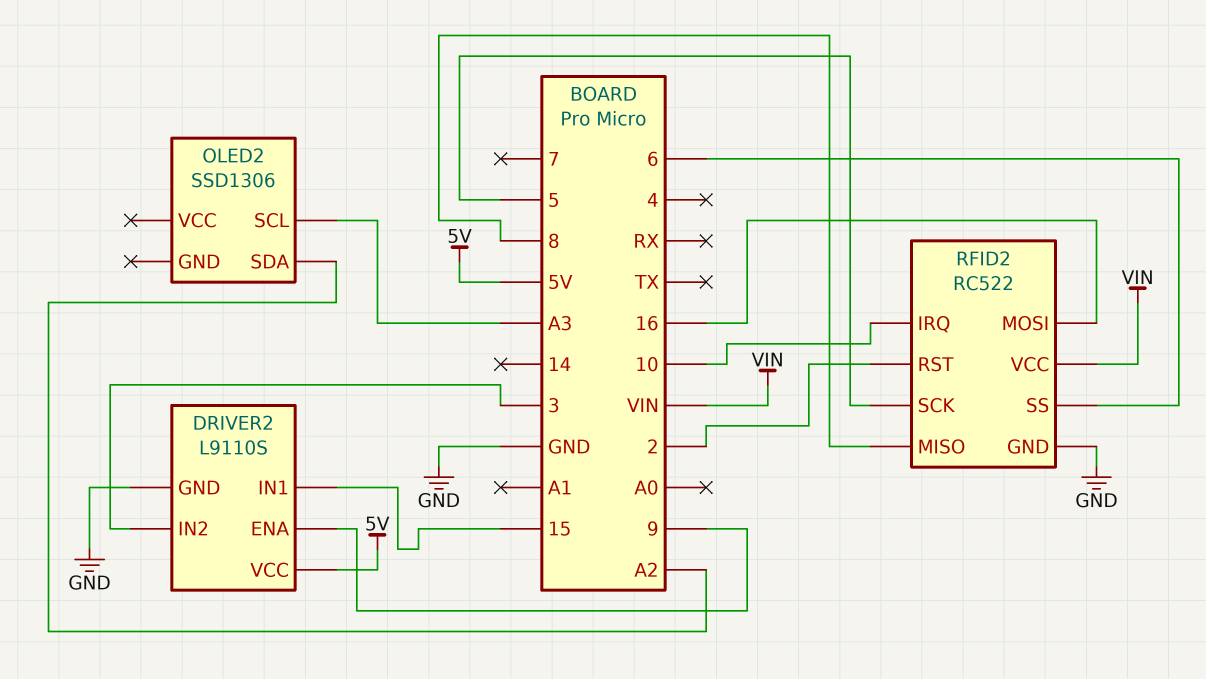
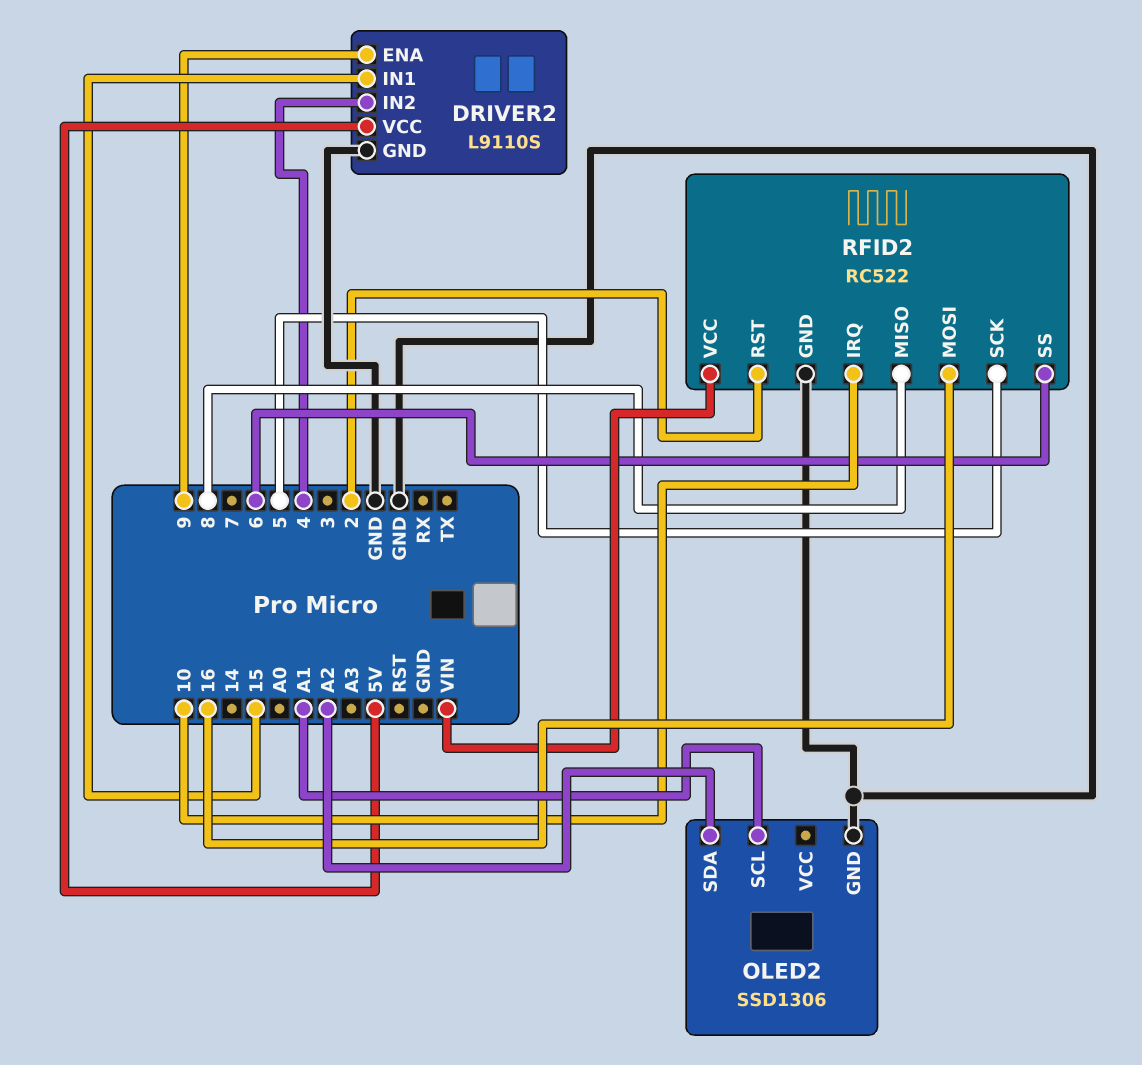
DRIVER2 pin IN2: 3 -> 4
OLED2 pin GND: none -> GND
OLED2 pin SCL: A3 -> A1

